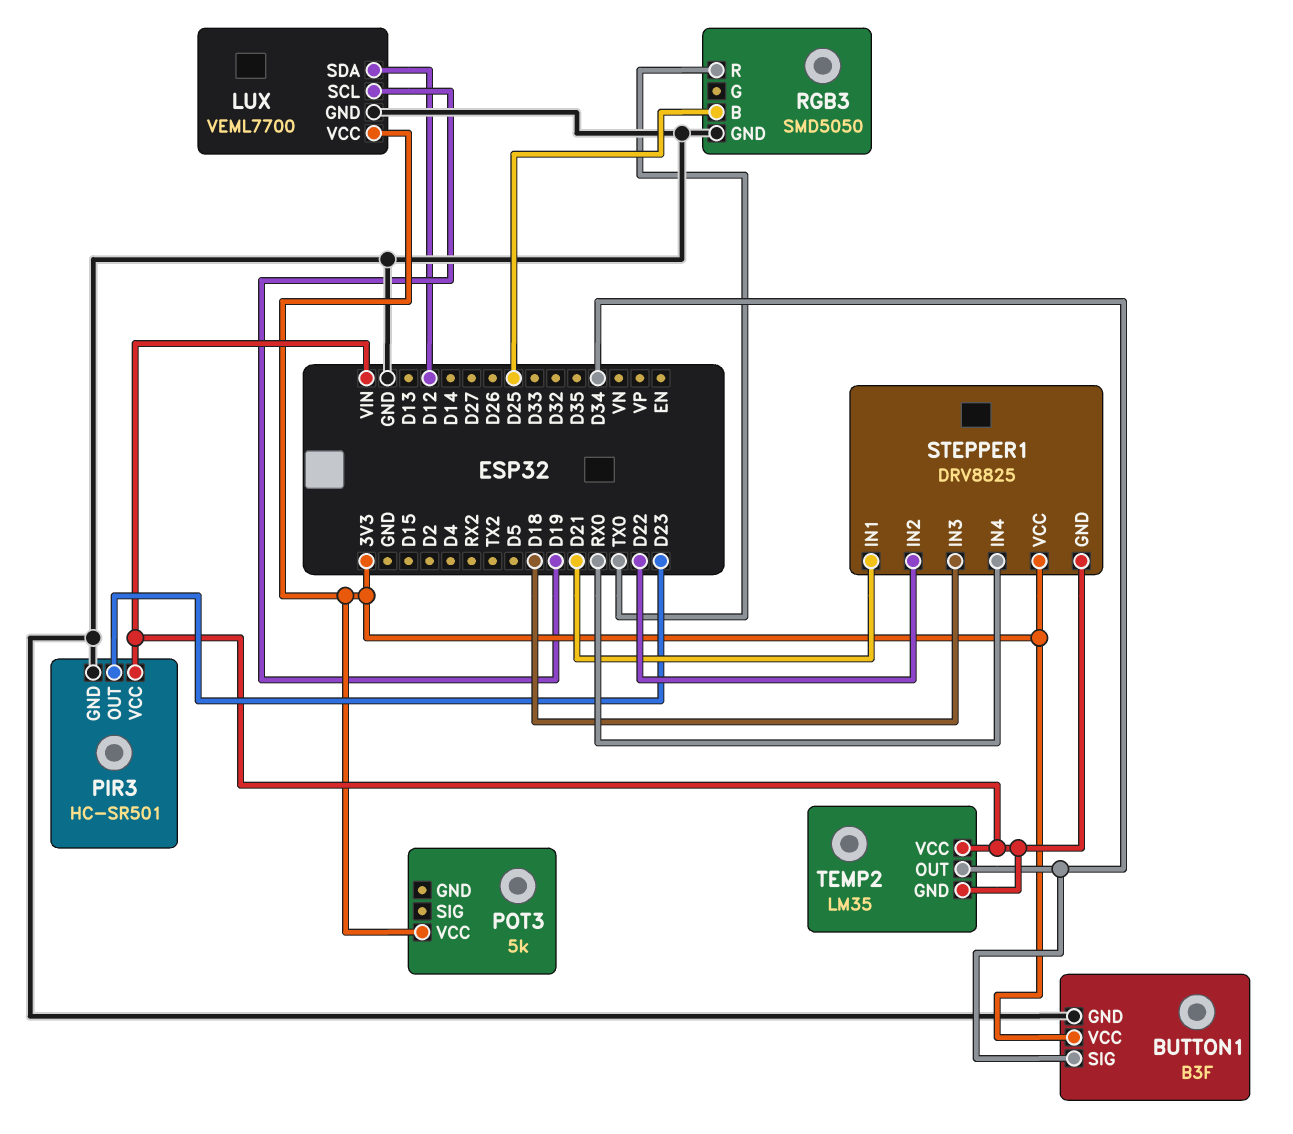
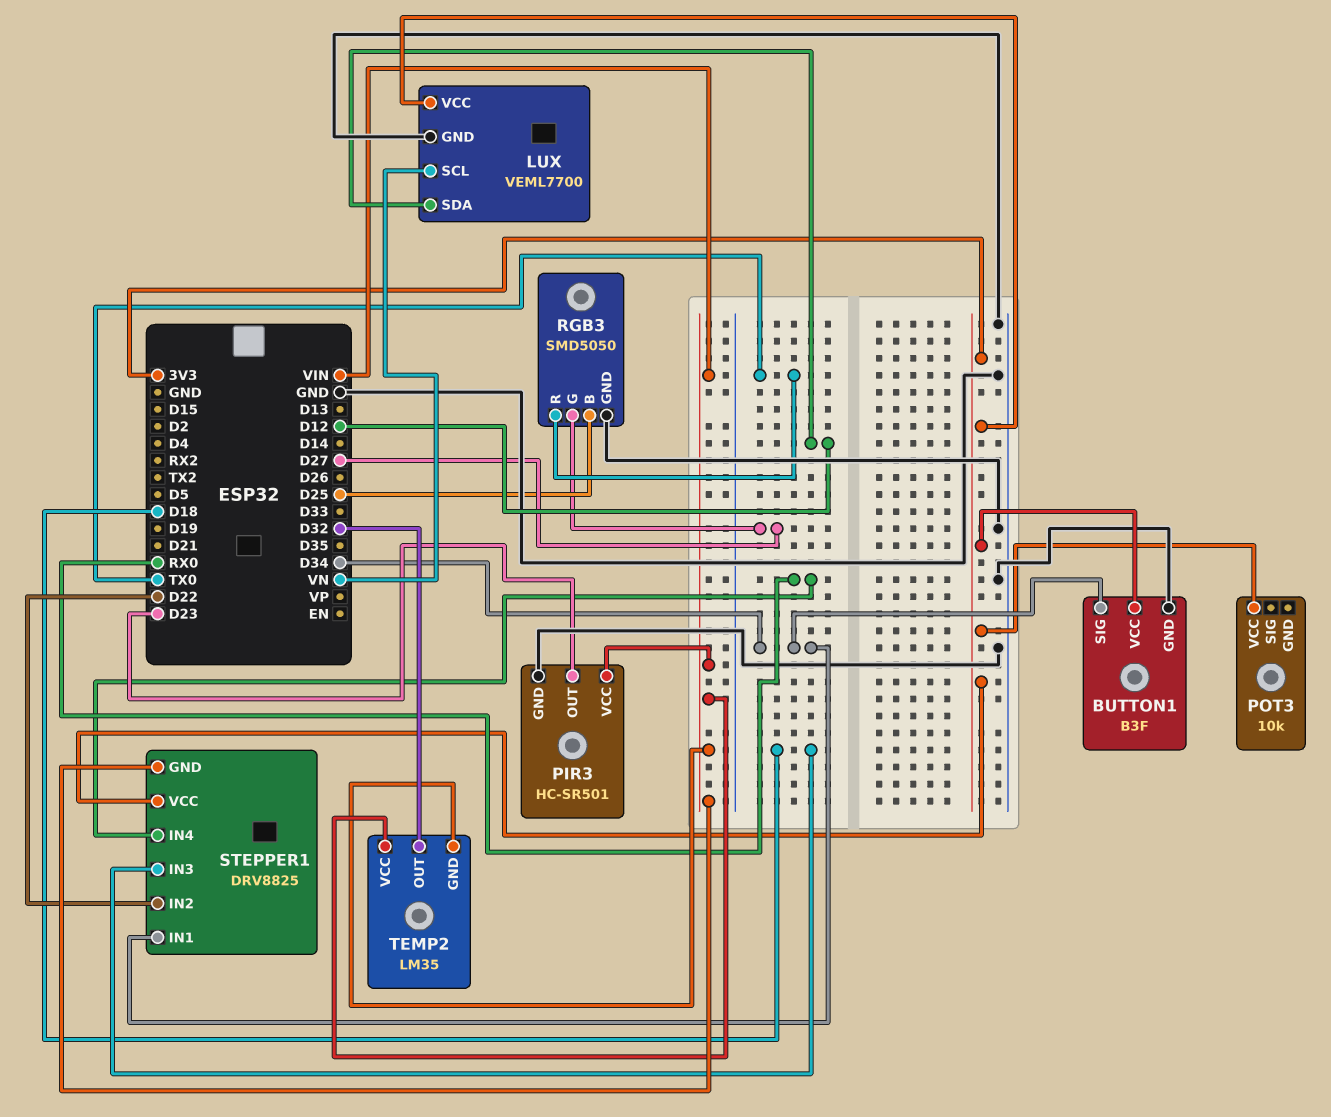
LUX pin SCL: D19 -> VN
POT3: 5k -> 10k
RGB3 pin G: none -> D27
STEPPER1 pin IN1: D21 -> D34
TEMP2 pin OUT: D34 -> D32

